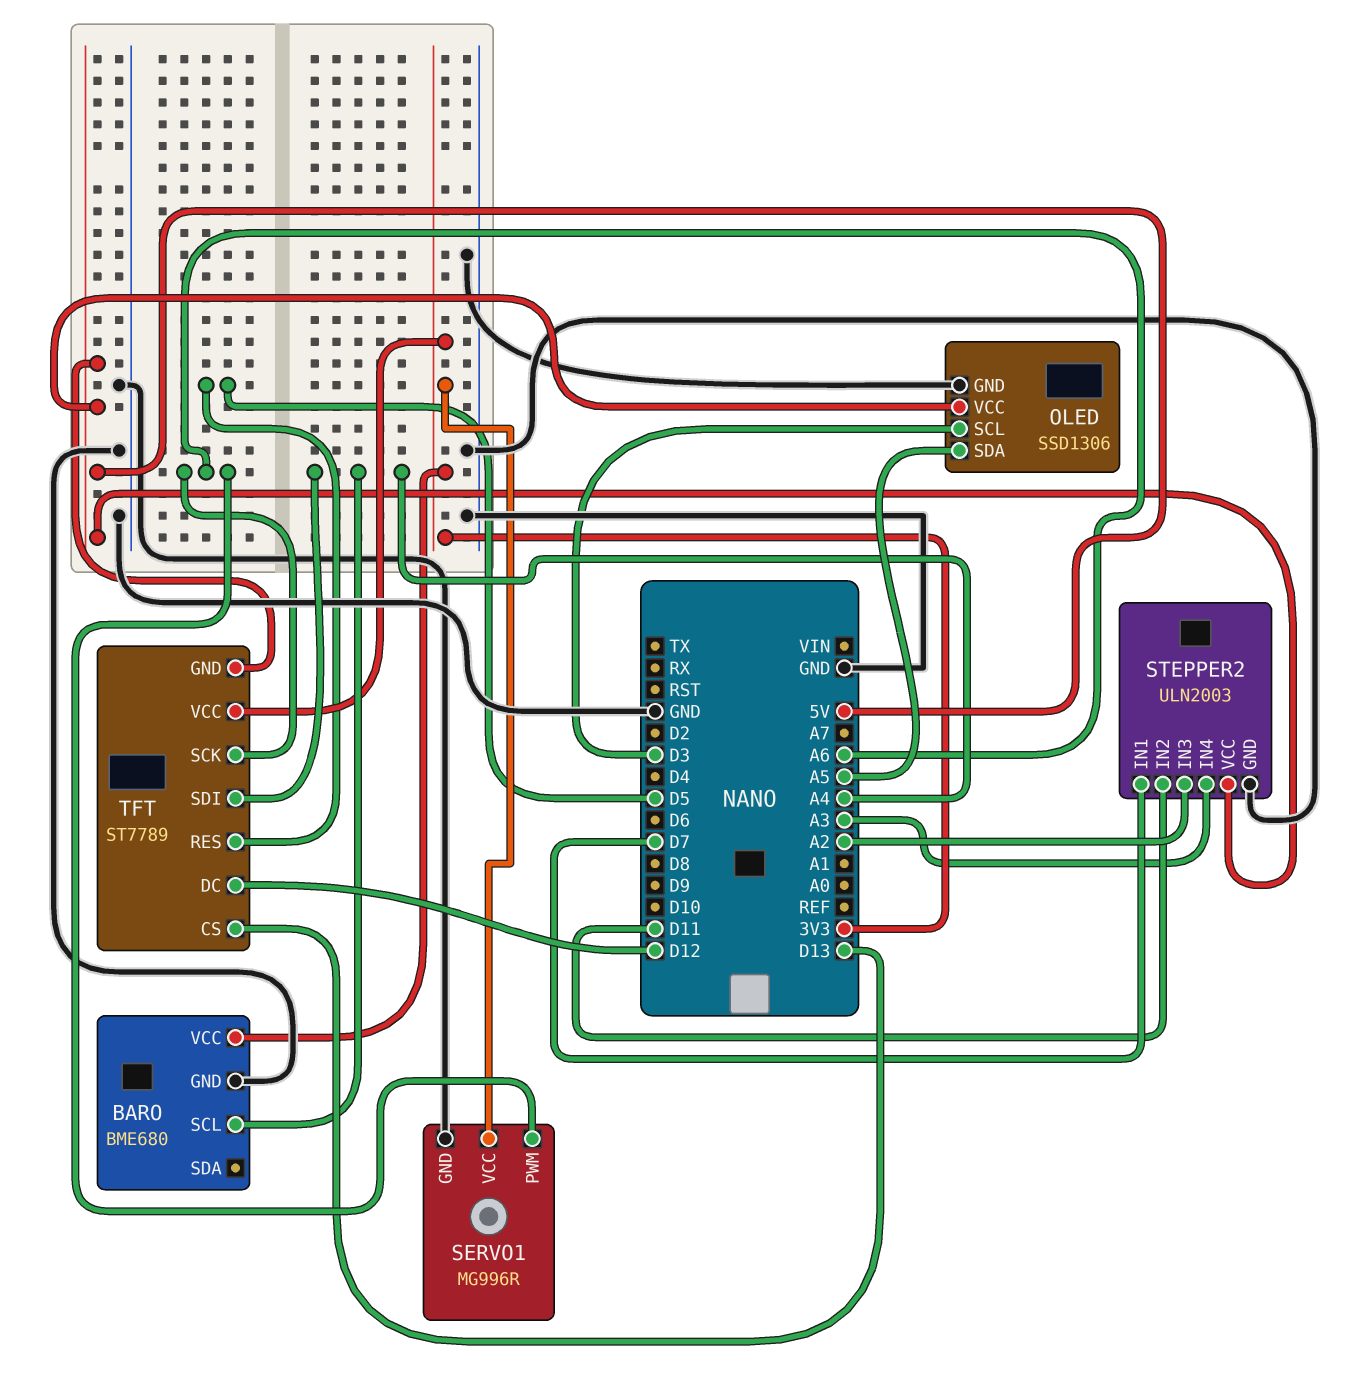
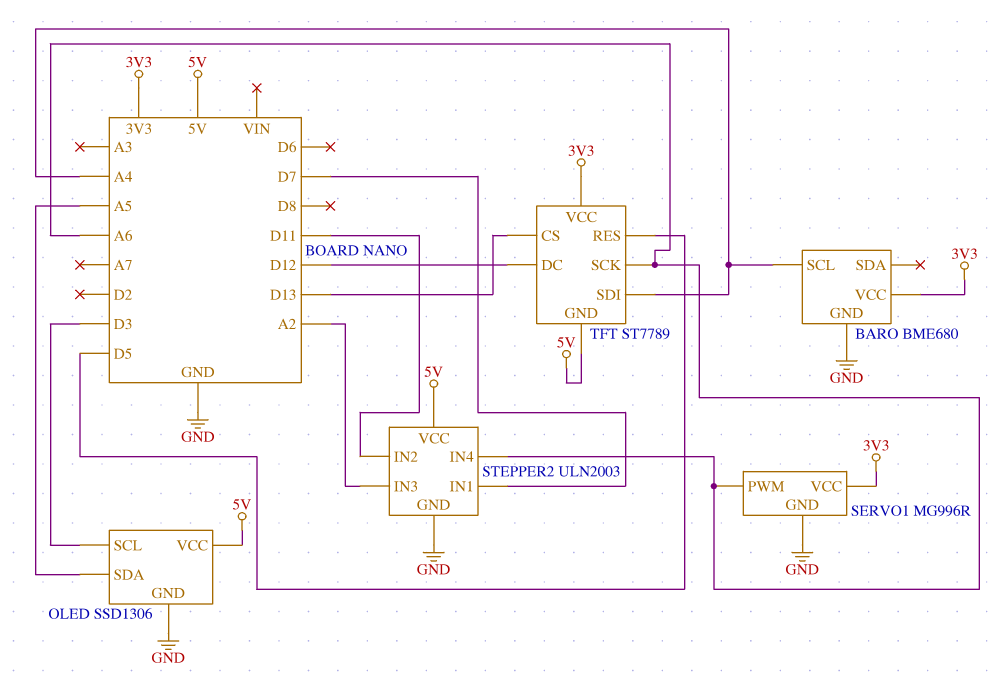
STEPPER2 pin IN4: A3 -> A6

